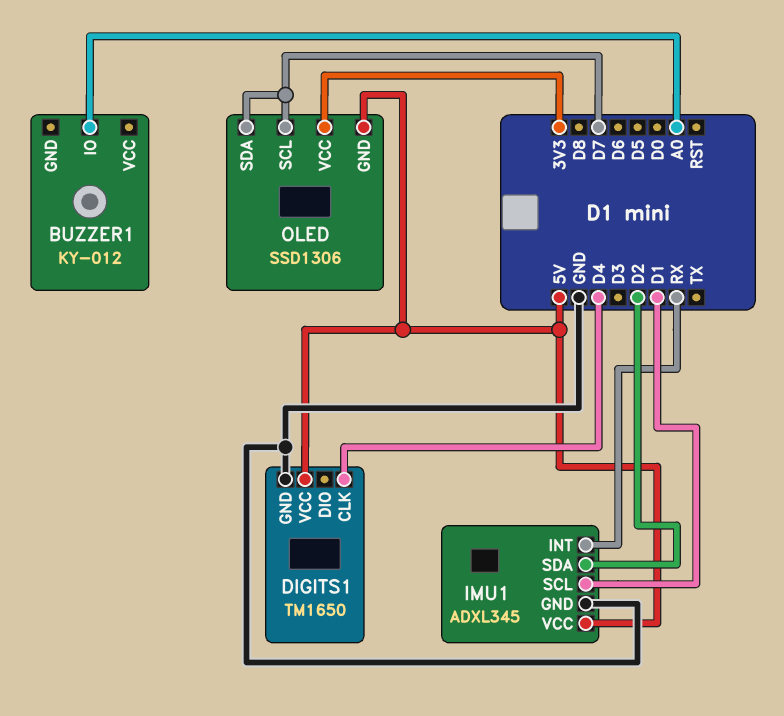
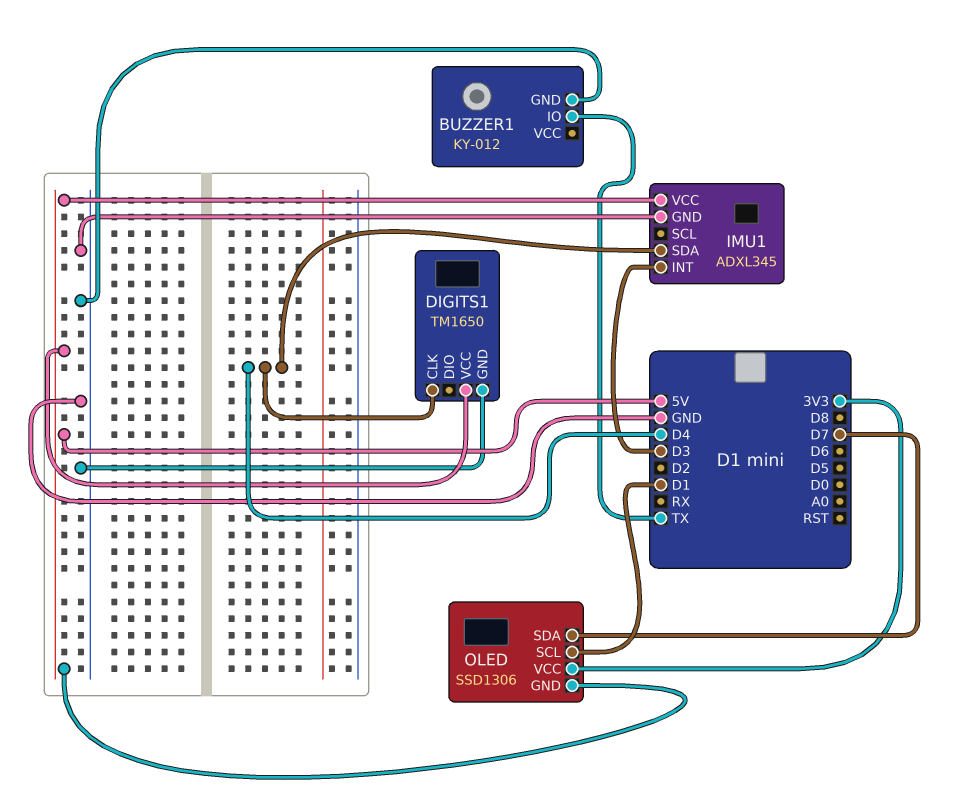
BUZZER1 pin GND: none -> GND
BUZZER1 pin IO: A0 -> TX
IMU1 pin INT: RX -> D3
IMU1 pin SCL: D1 -> none
IMU1 pin SDA: D2 -> D4
OLED pin SCL: D7 -> D1

